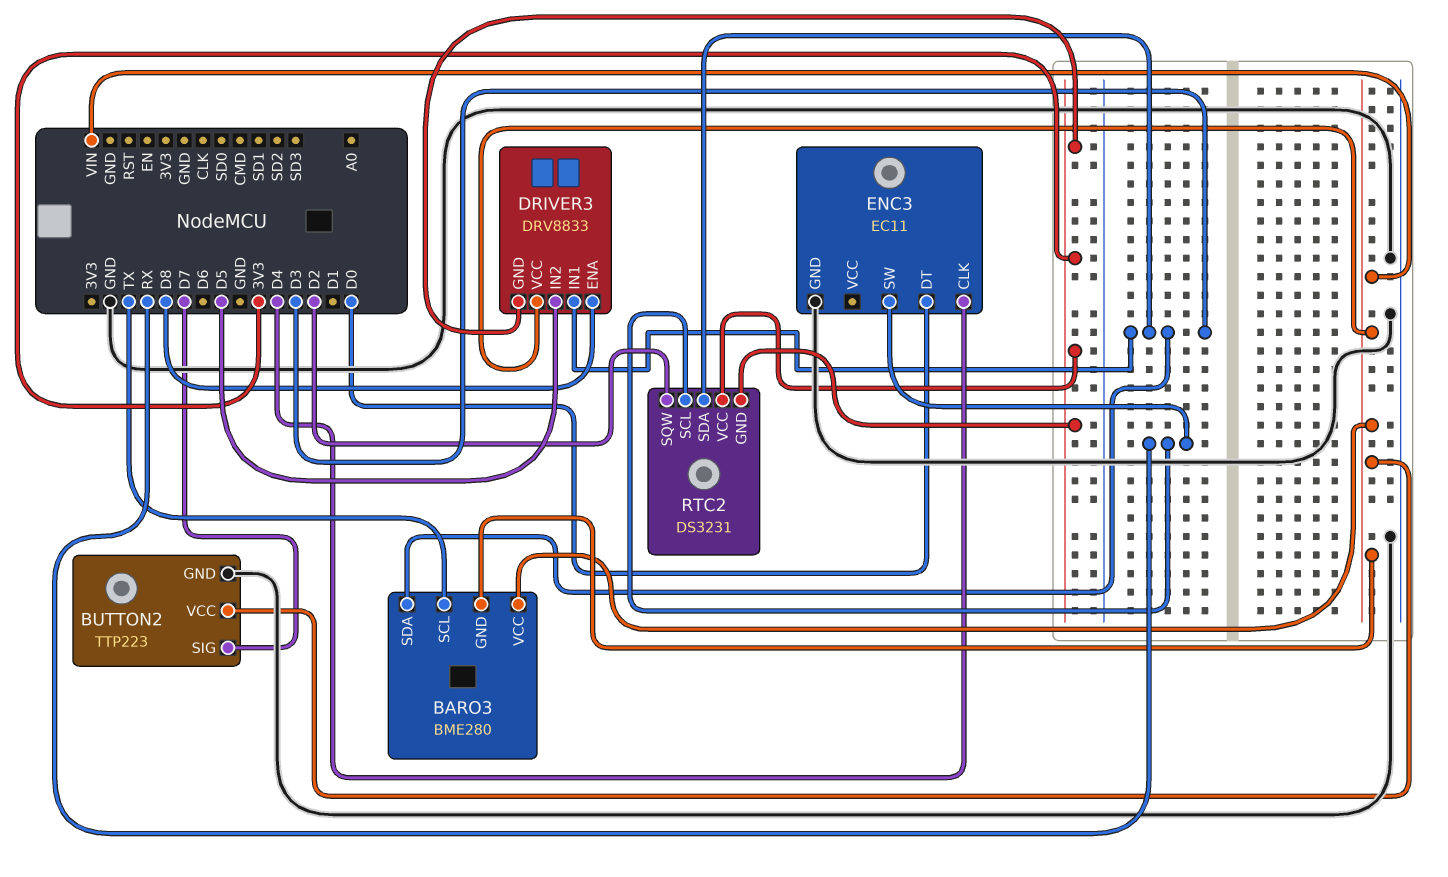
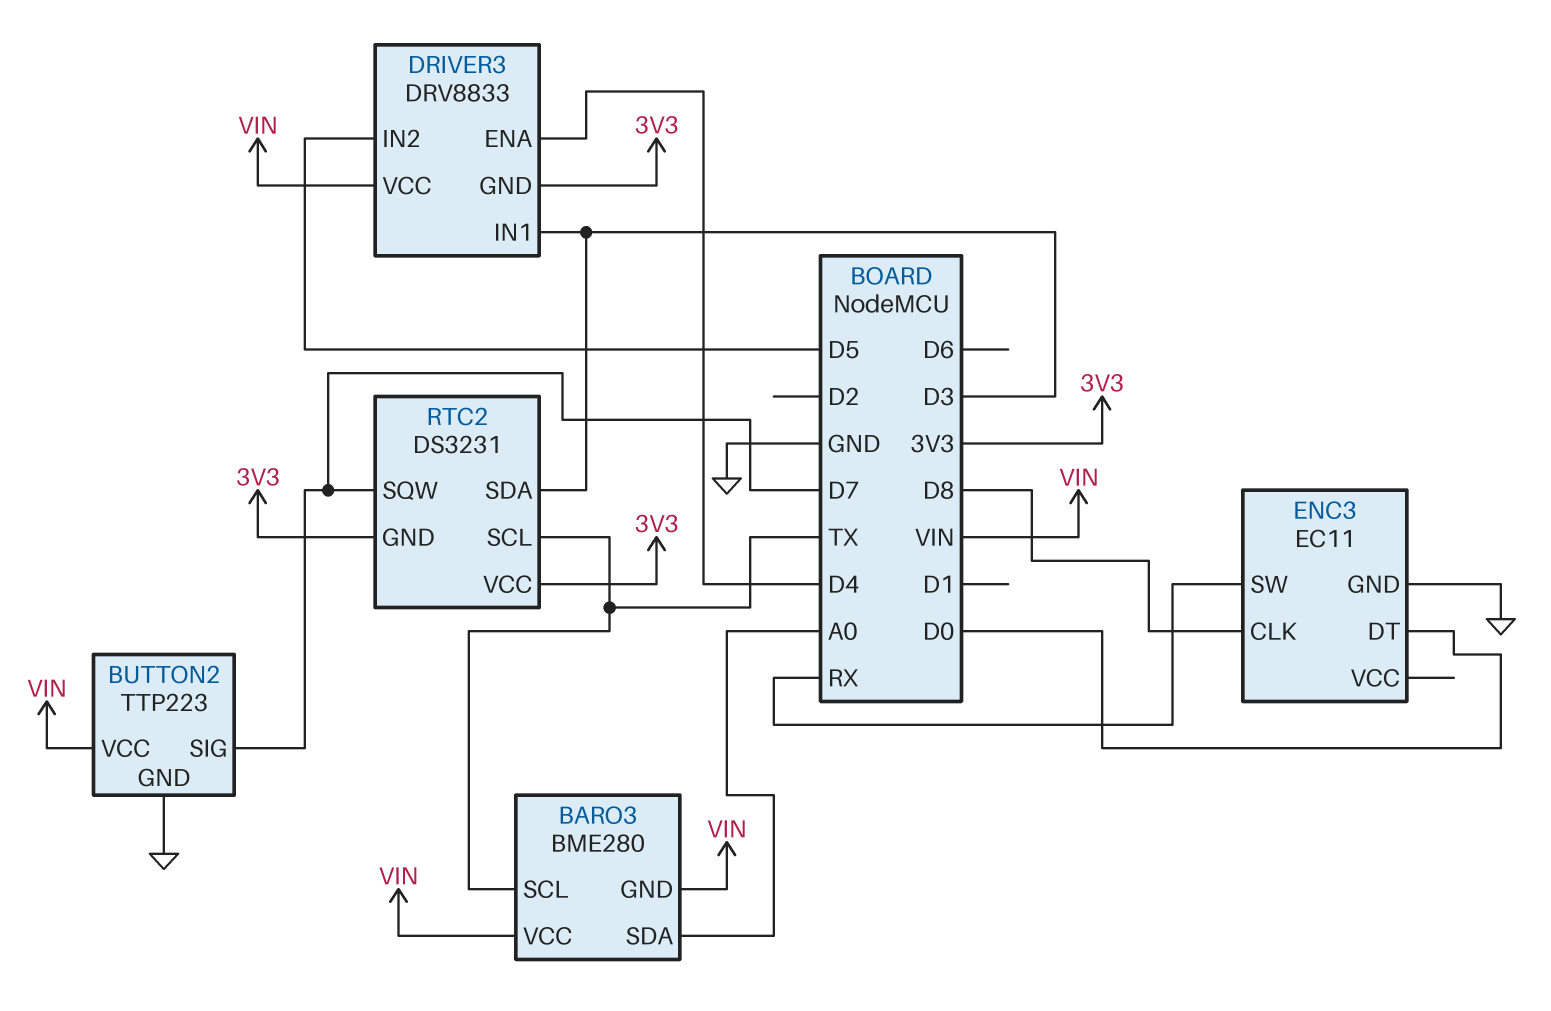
BARO3 pin SDA: D3 -> A0
DRIVER3 pin ENA: D8 -> D4
ENC3 pin CLK: D4 -> D8
RTC2 pin SCL: RX -> TX
RTC2 pin SQW: D2 -> D7

